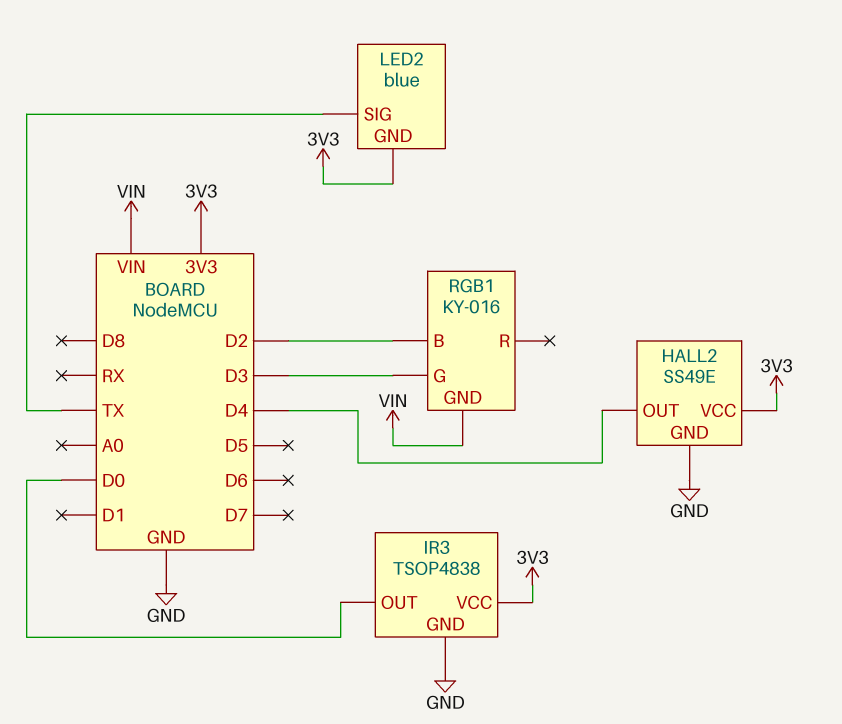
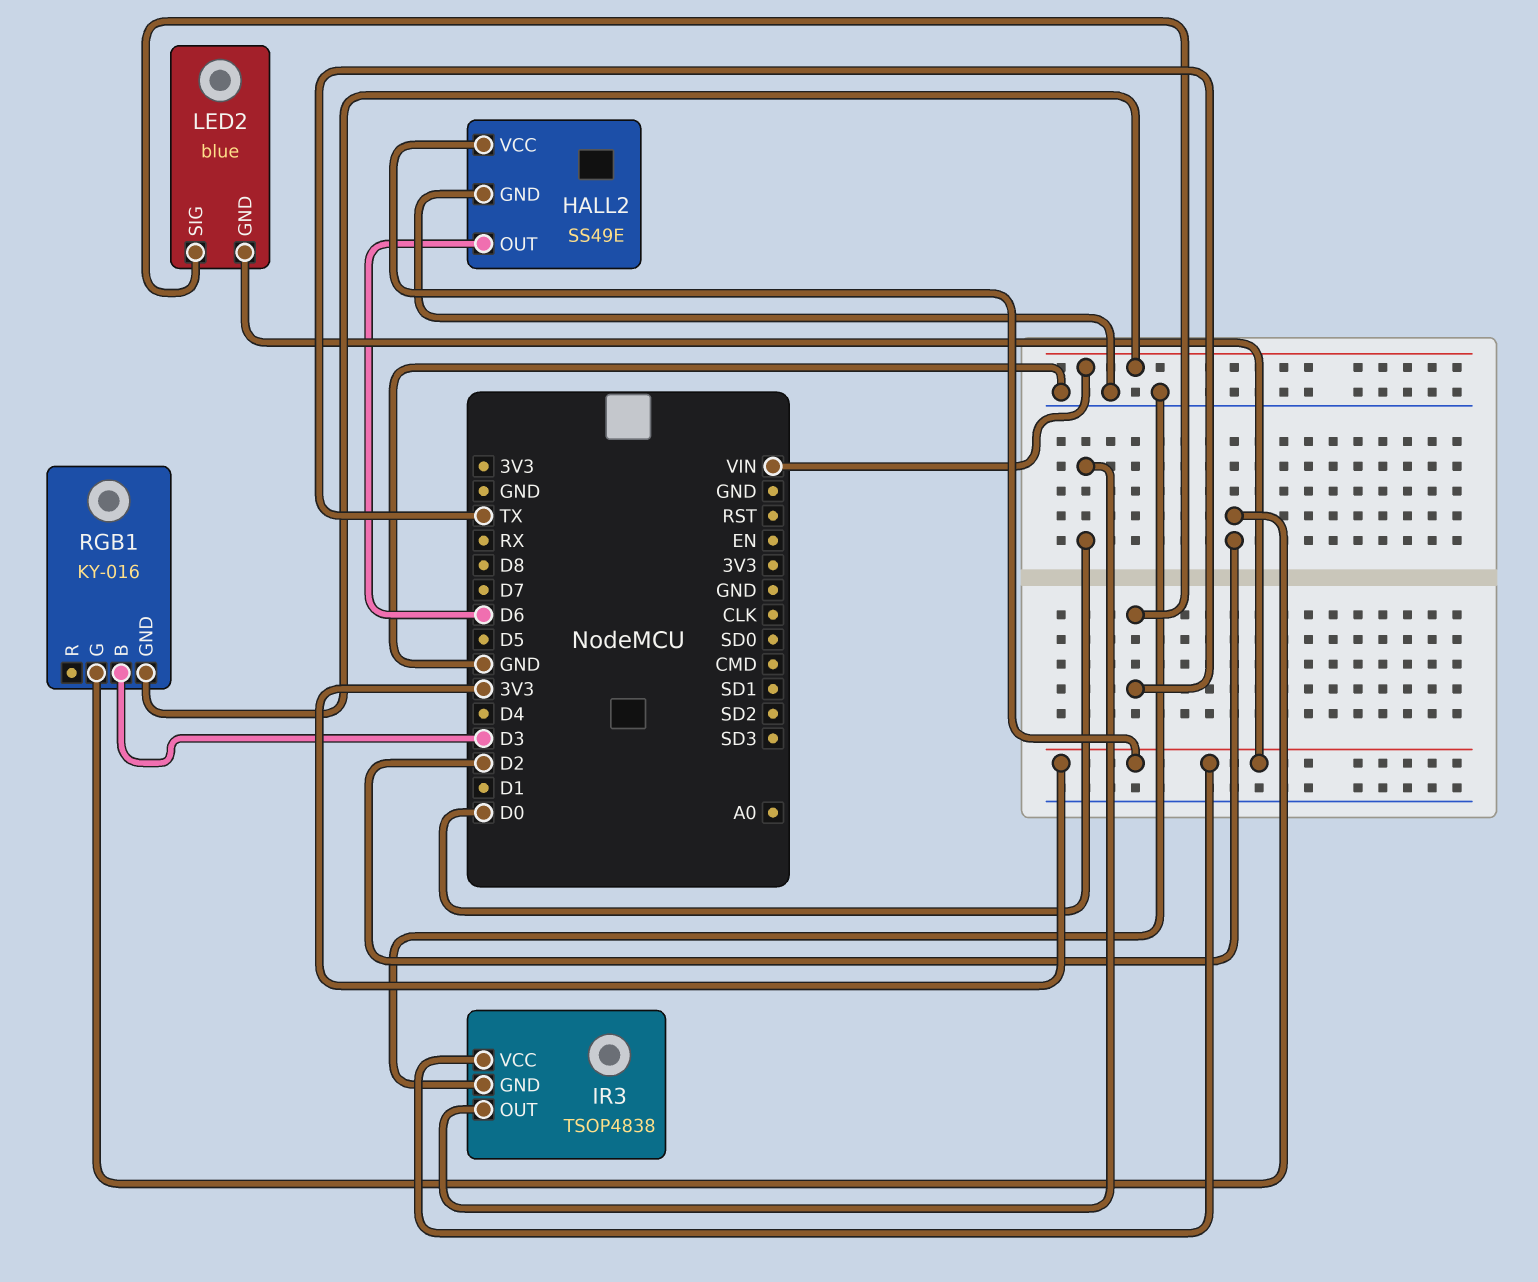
HALL2 pin OUT: D4 -> D6
RGB1 pin B: D2 -> D3
RGB1 pin G: D3 -> D2

